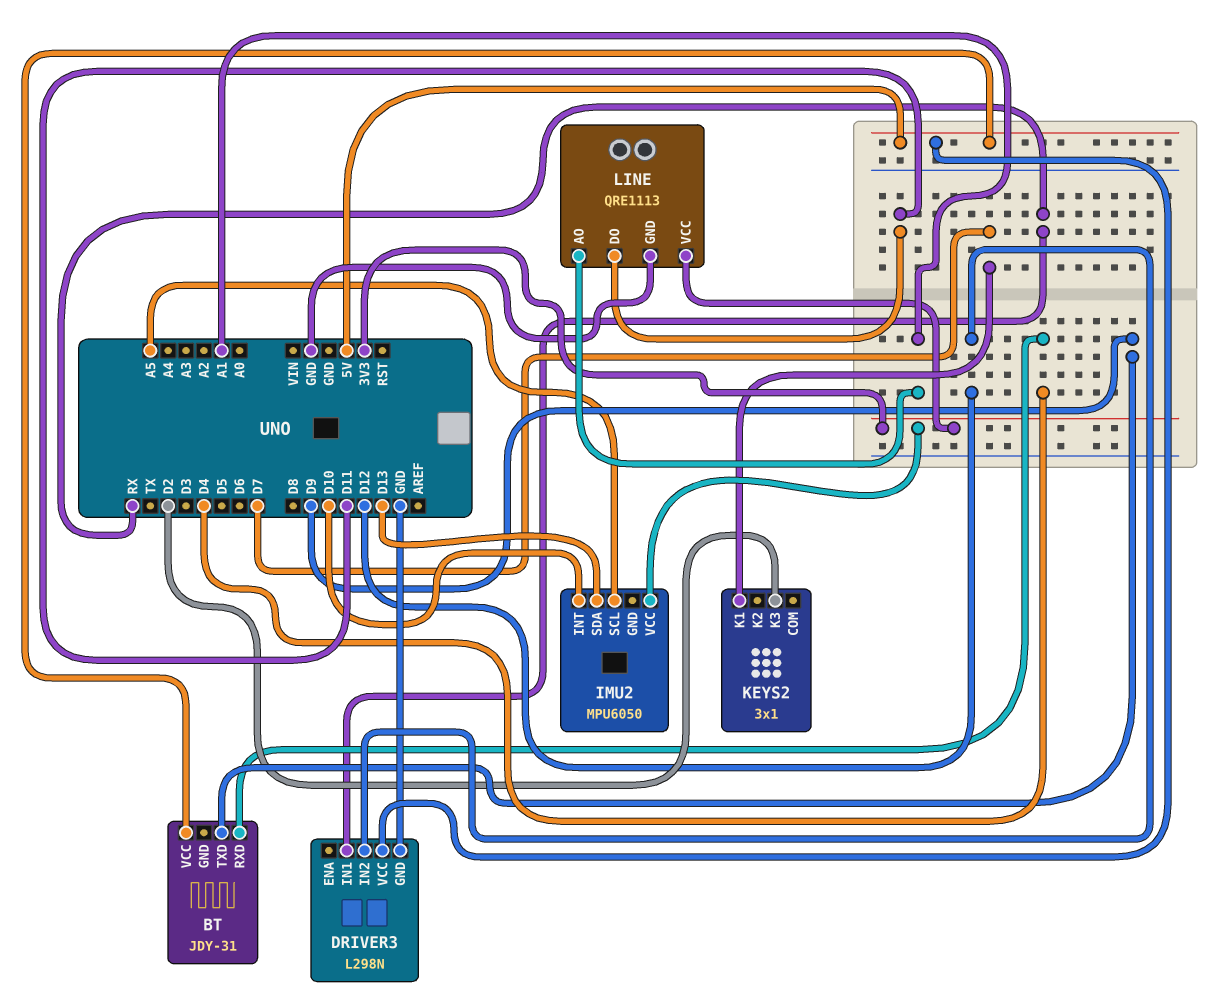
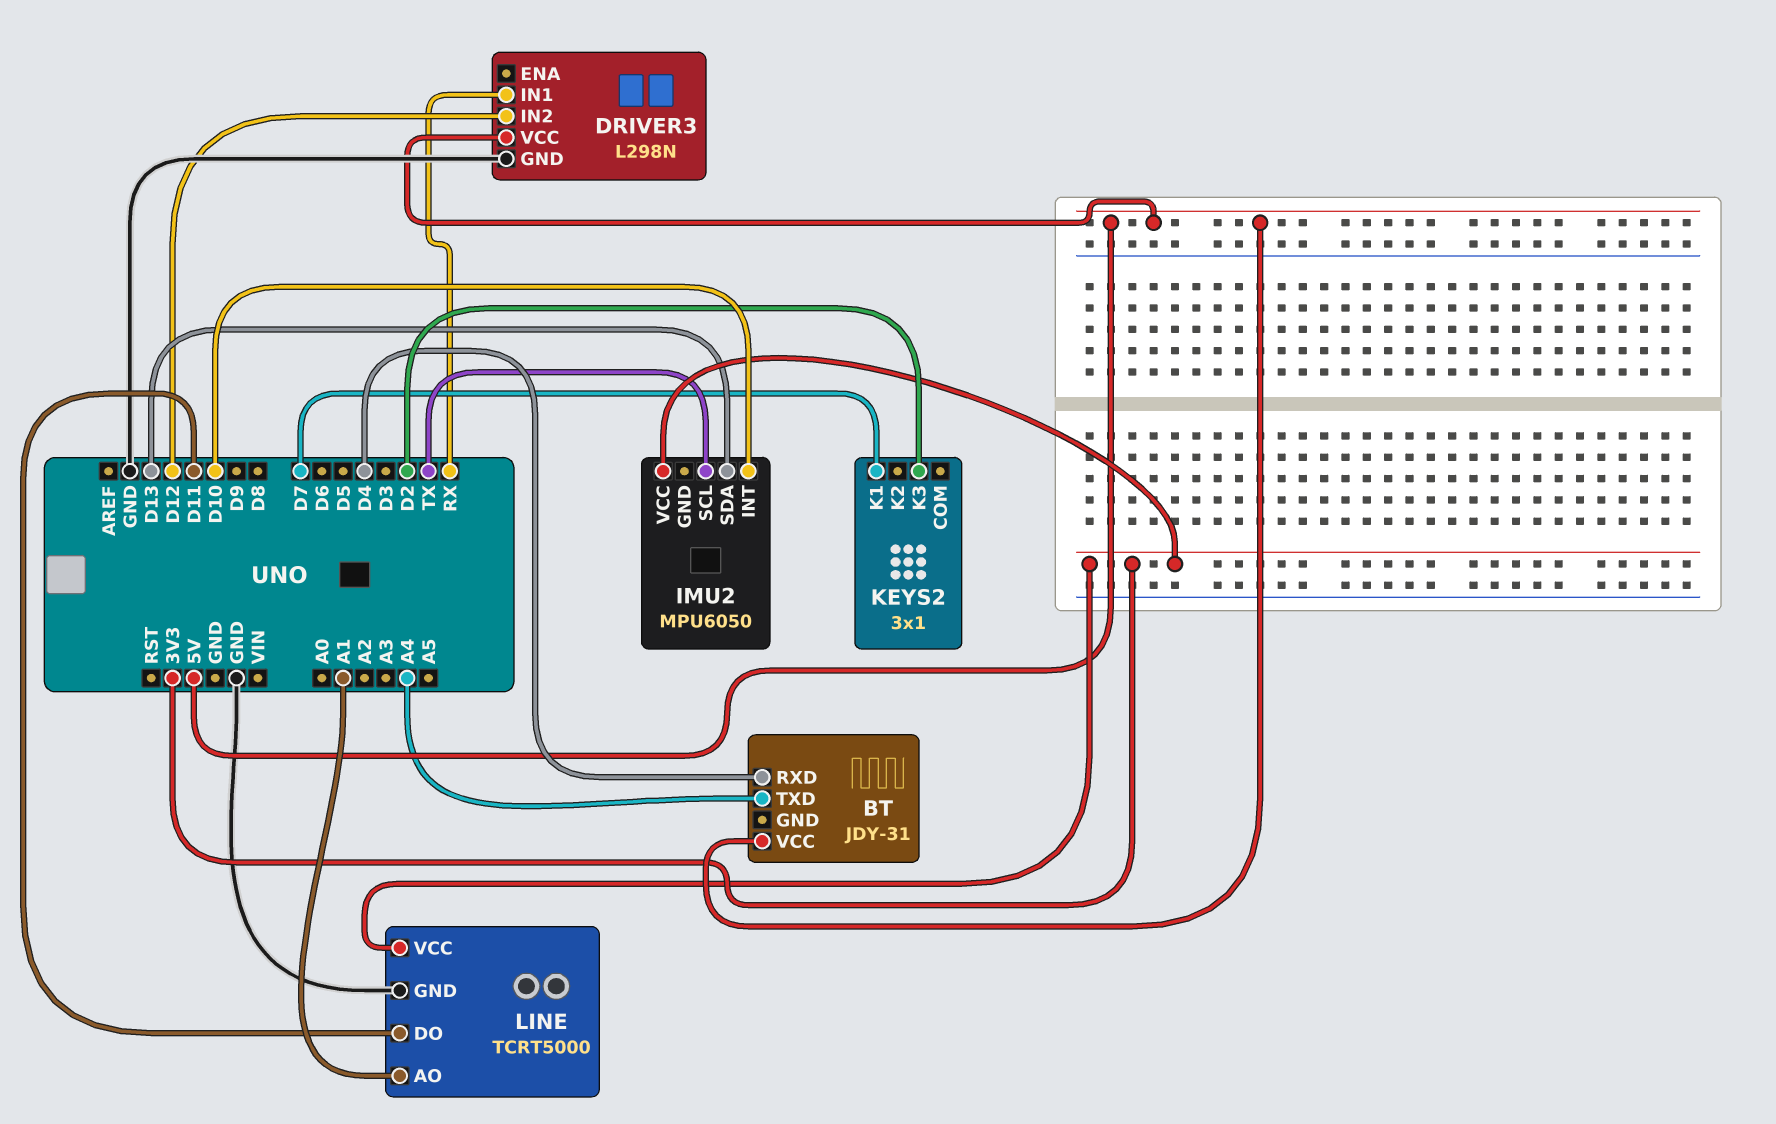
BT pin TXD: D9 -> A4
IMU2 pin SCL: A5 -> TX
LINE: QRE1113 -> TCRT5000

